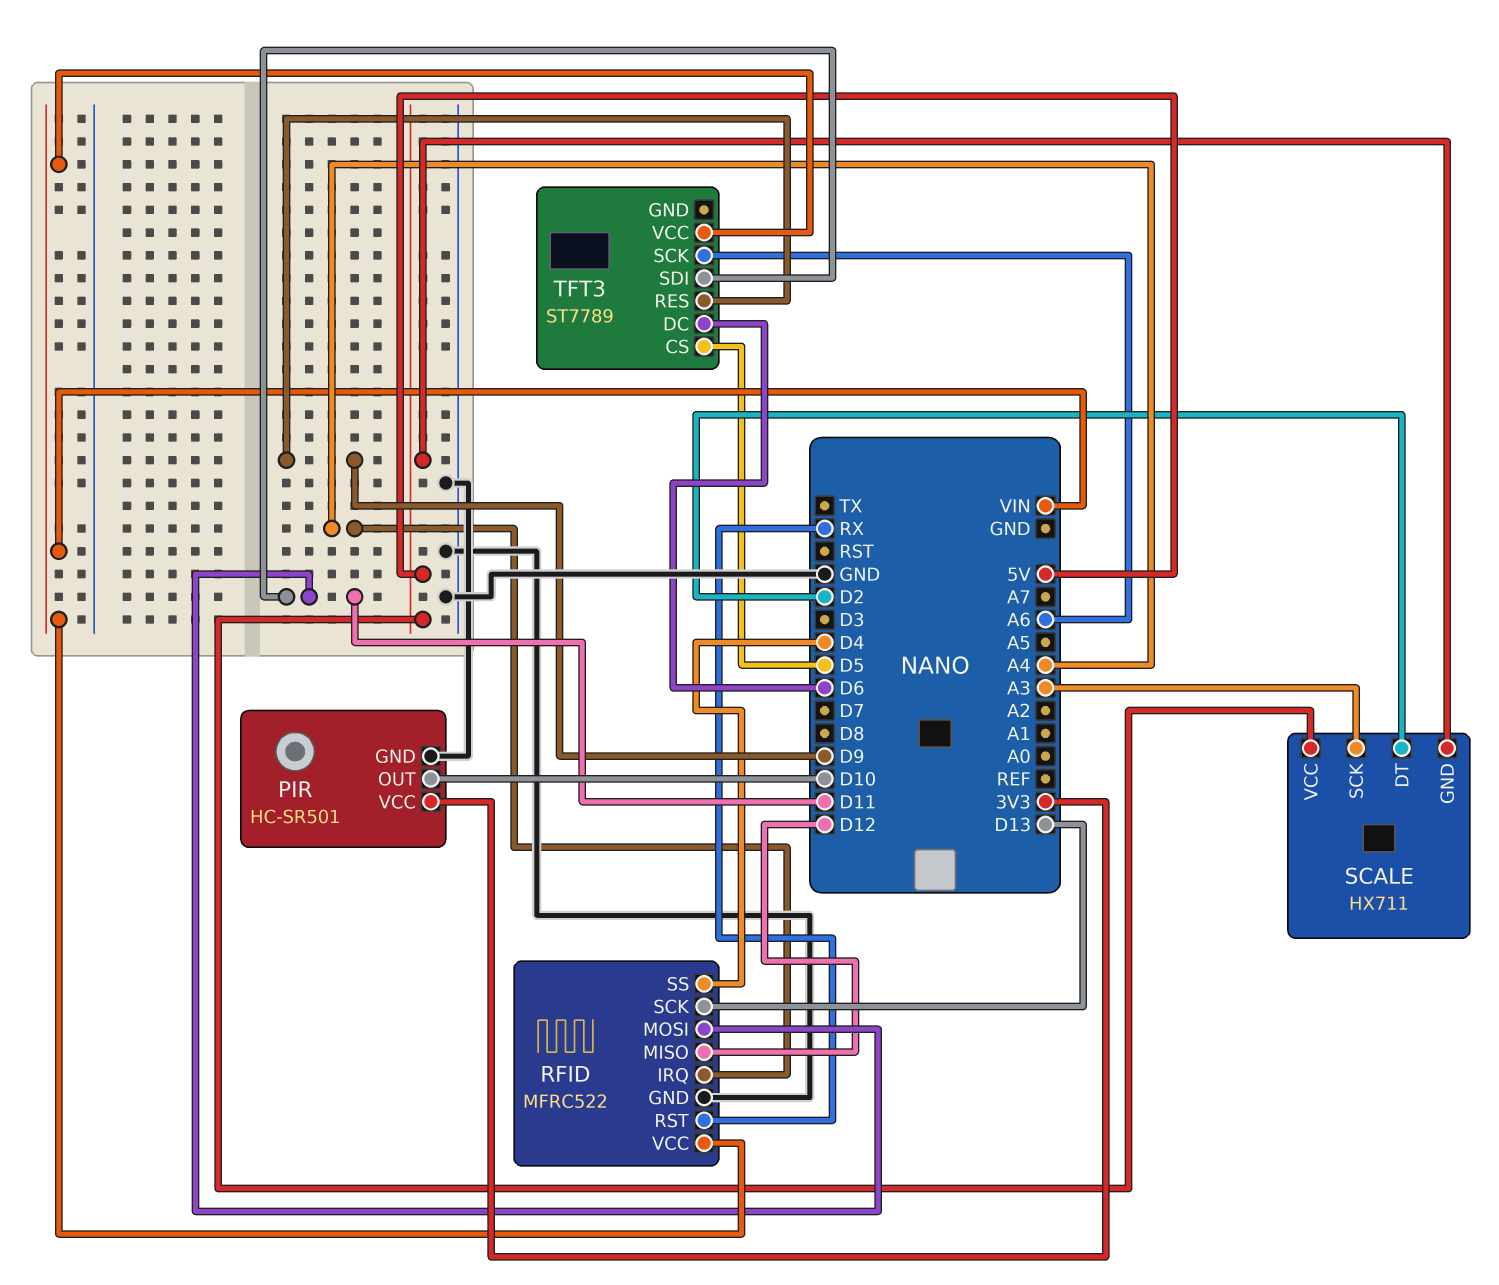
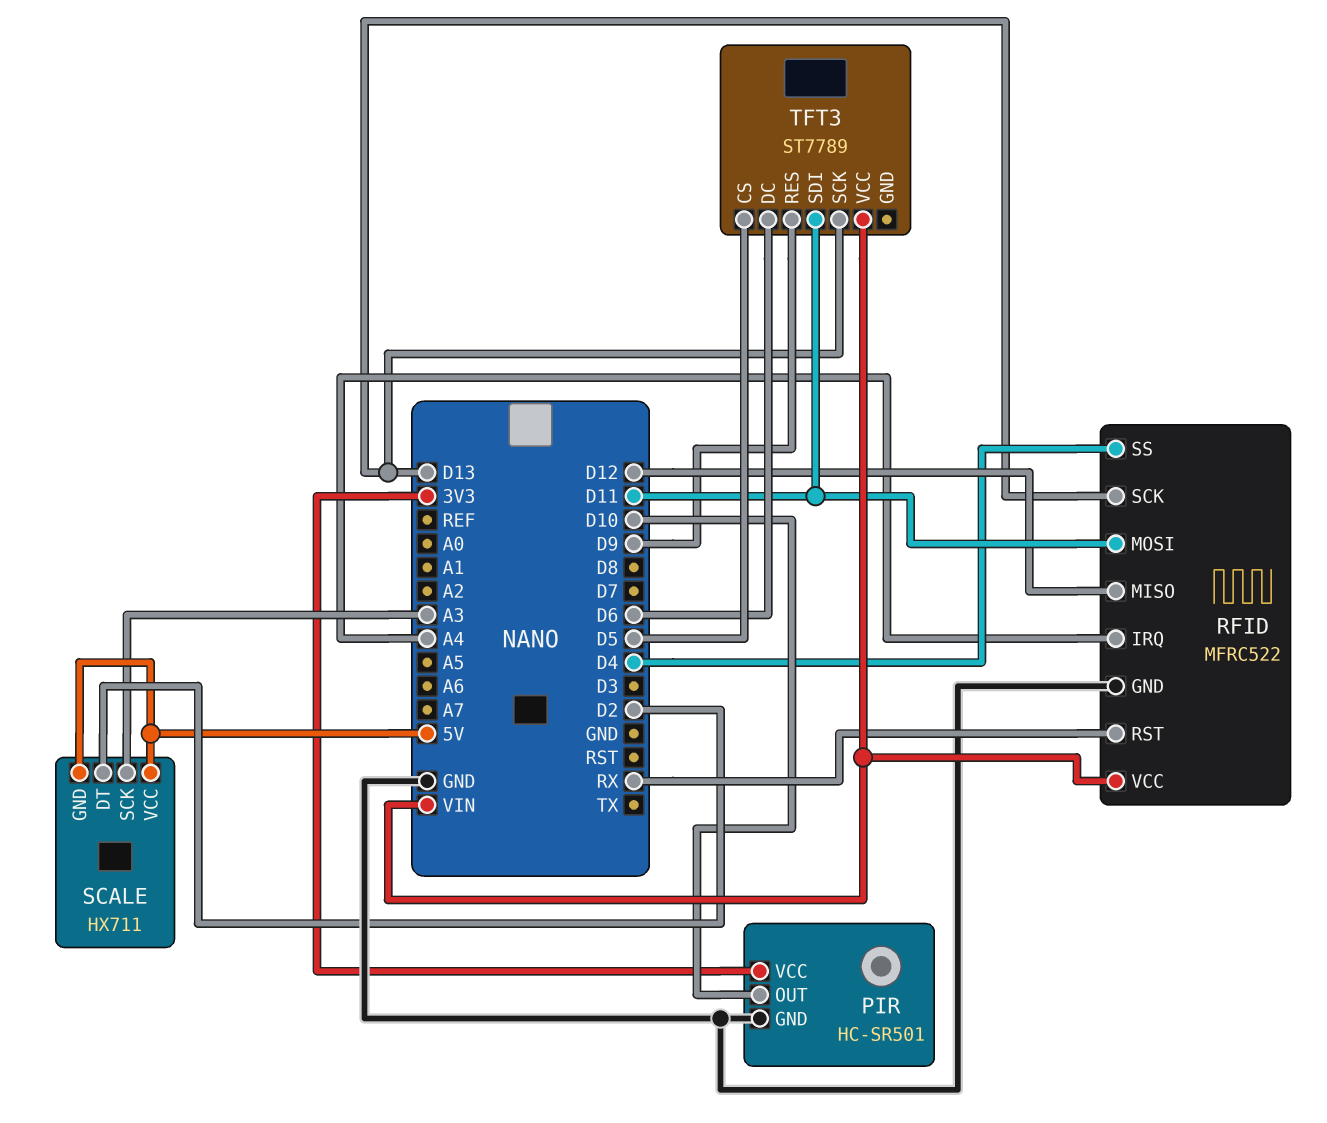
TFT3 pin SCK: A6 -> D13

